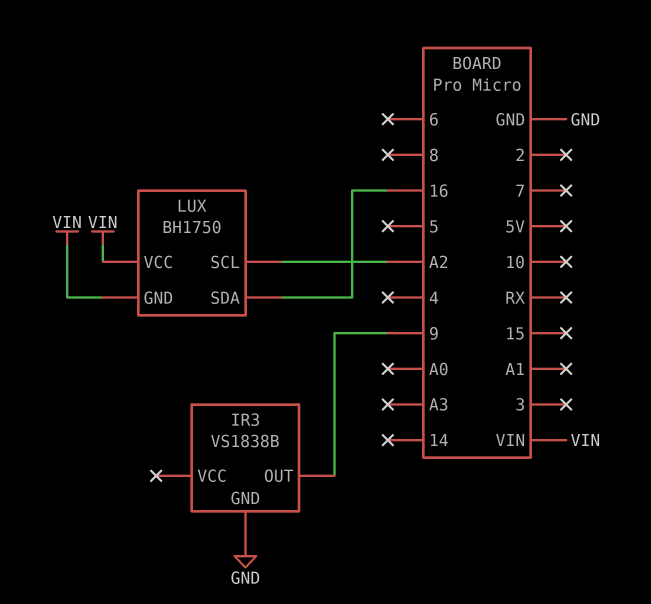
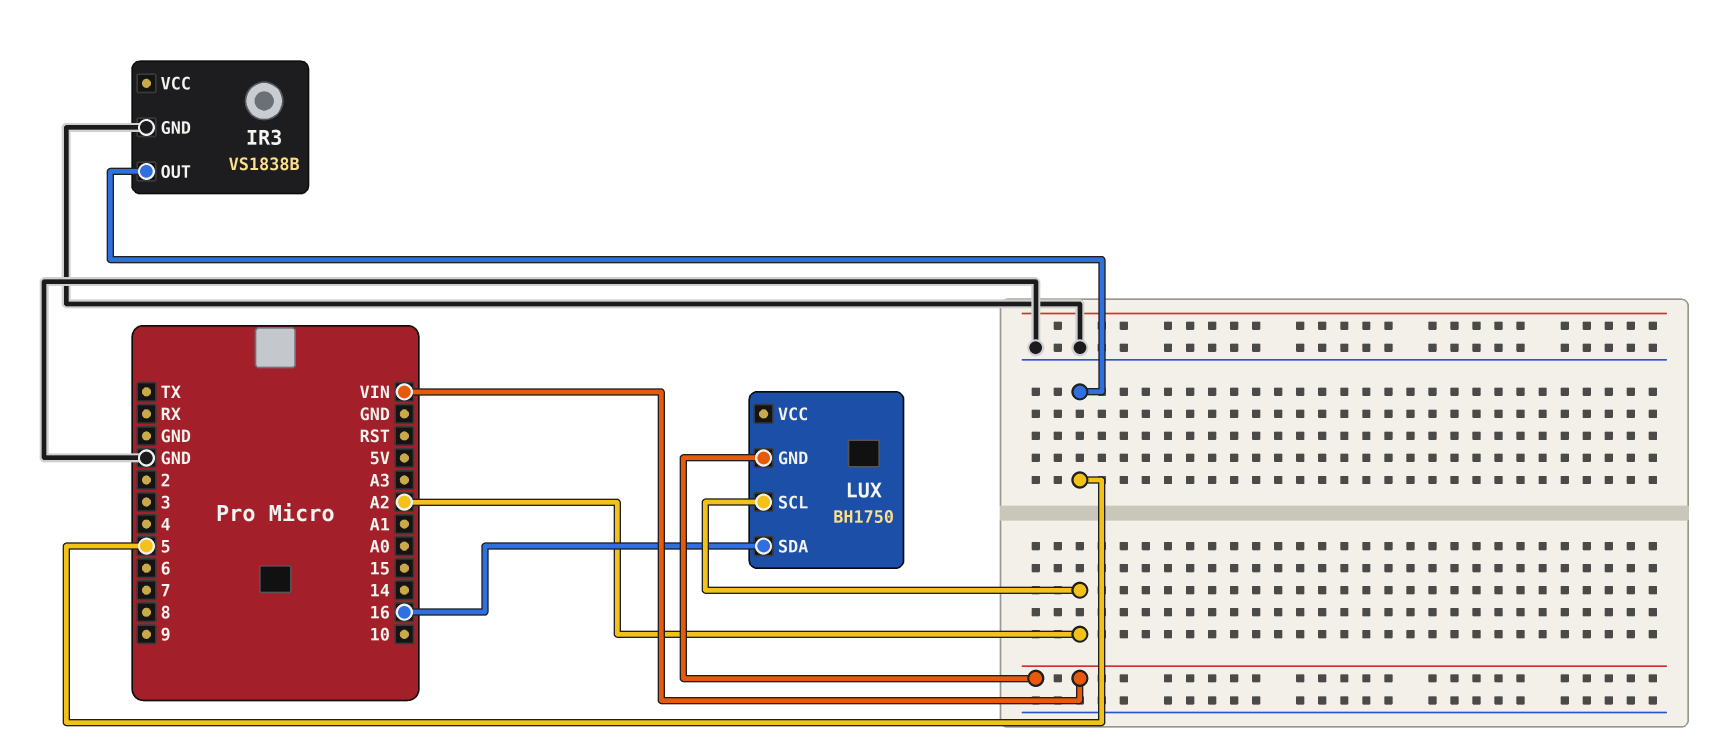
IR3 pin OUT: 9 -> 5
LUX pin VCC: VIN -> none

